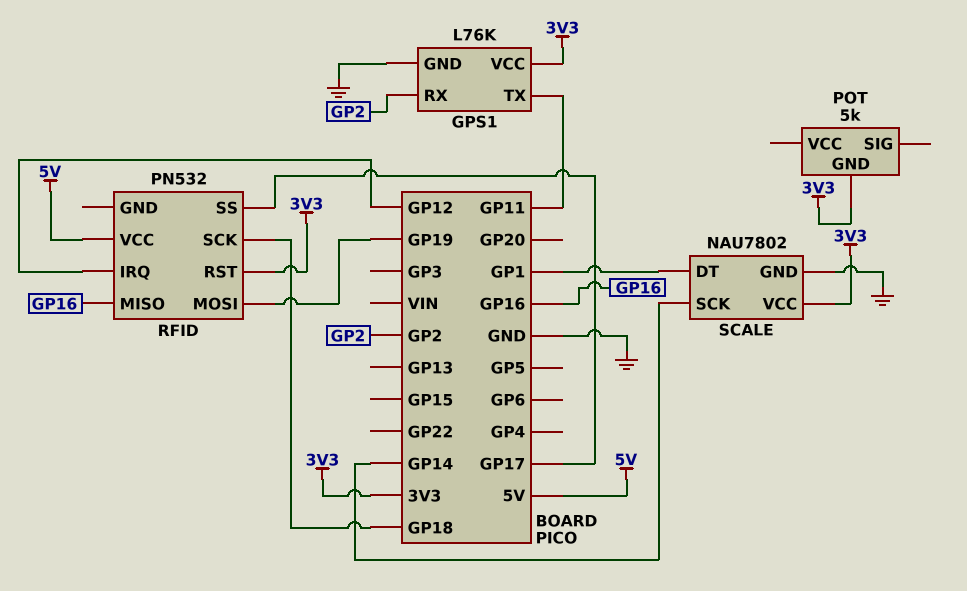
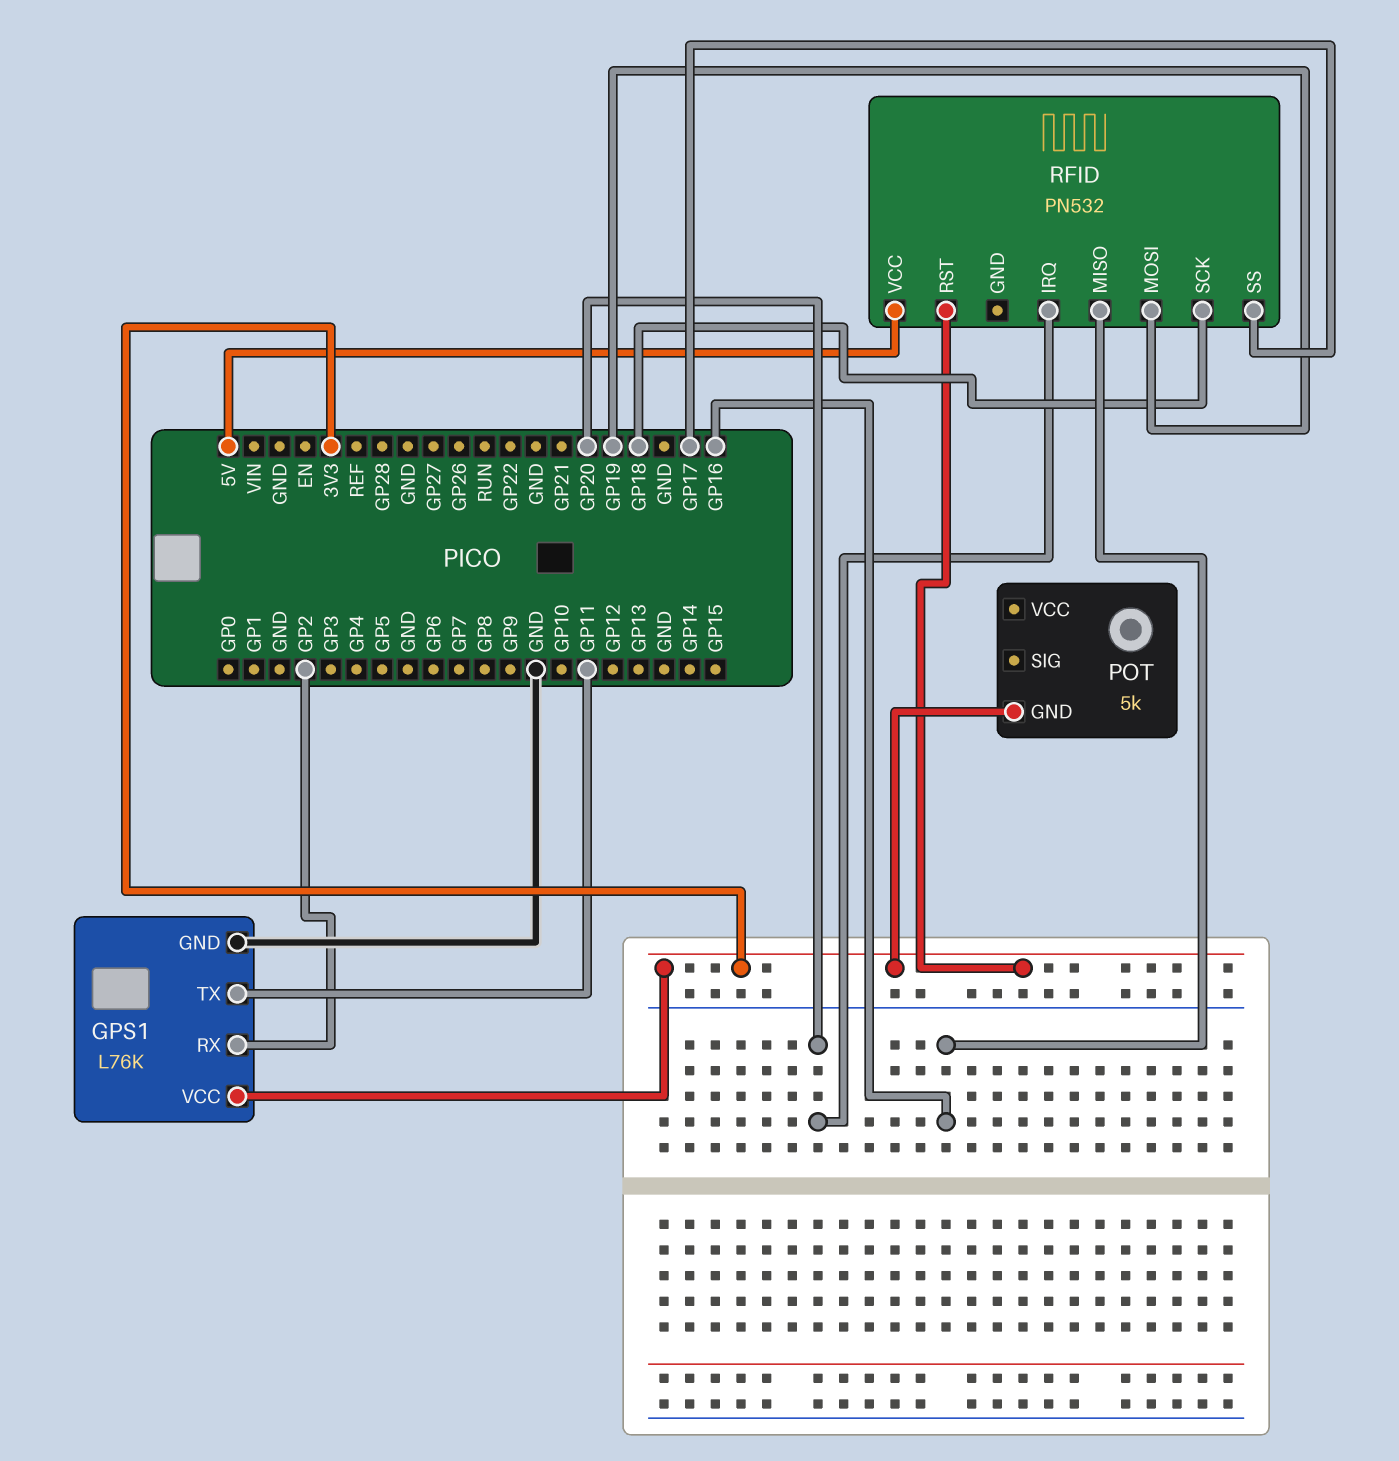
RFID pin IRQ: GP12 -> GP20
SCALE: NAU7802 -> none
SCALE pin DT: GP1 -> none
SCALE pin GND: GND -> none
SCALE pin SCK: GP14 -> none
SCALE pin VCC: 3V3 -> none

